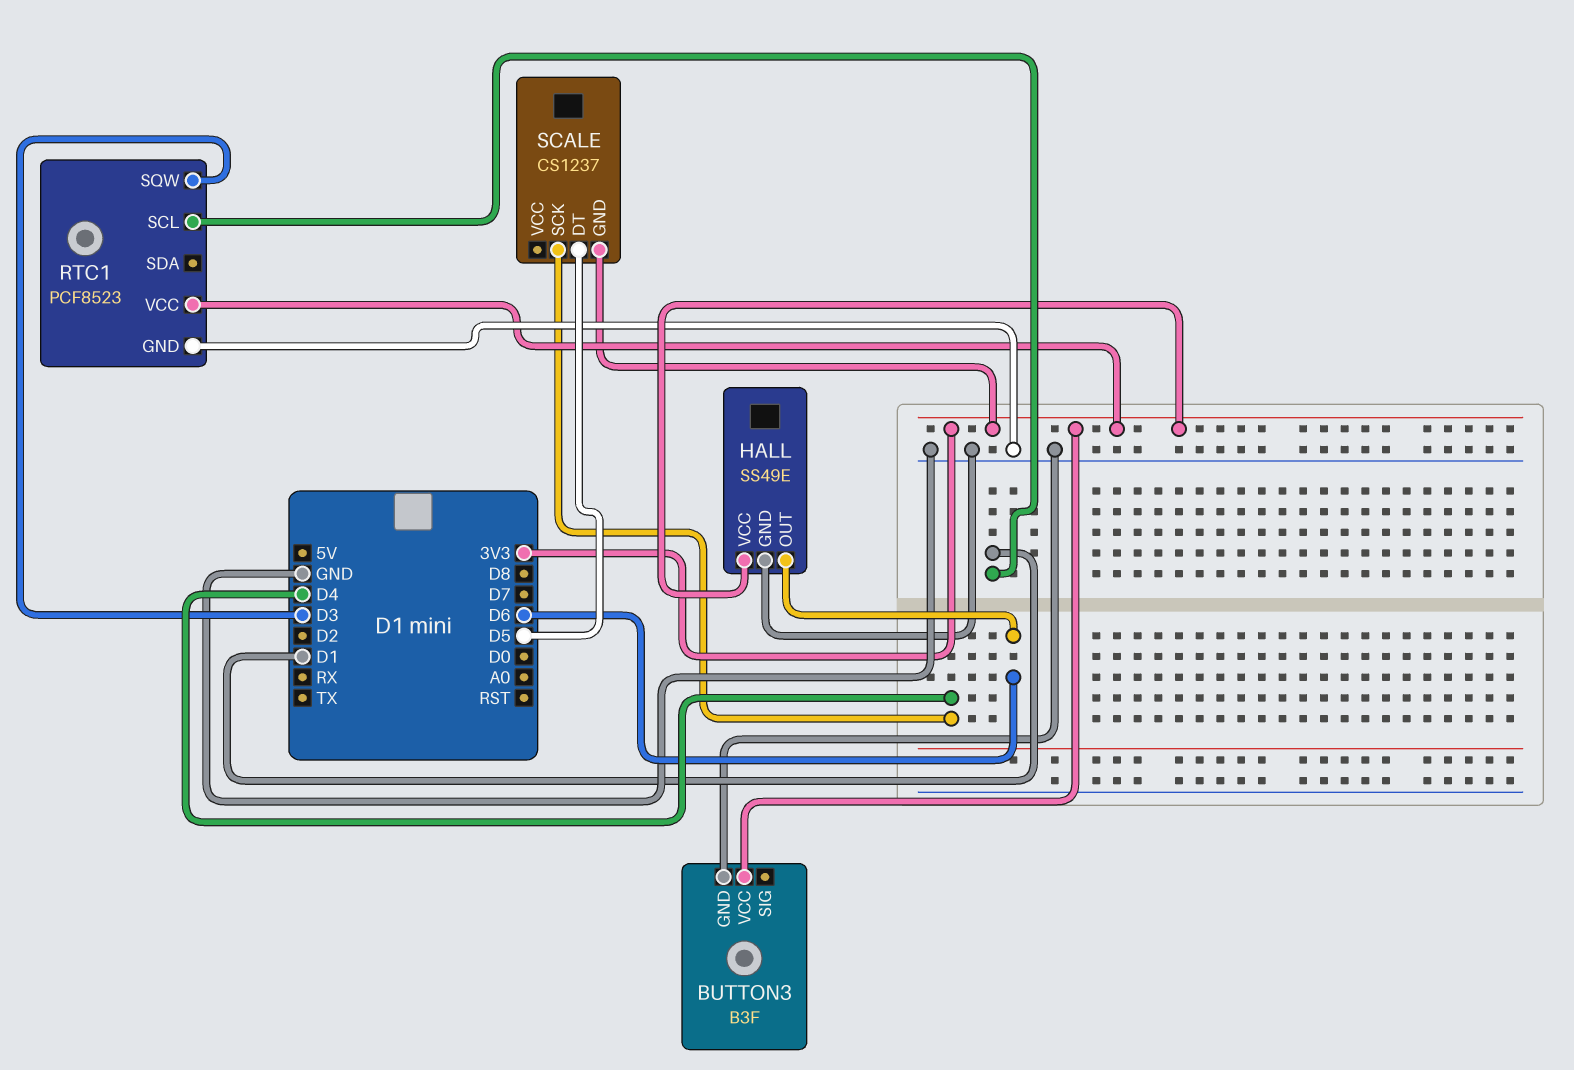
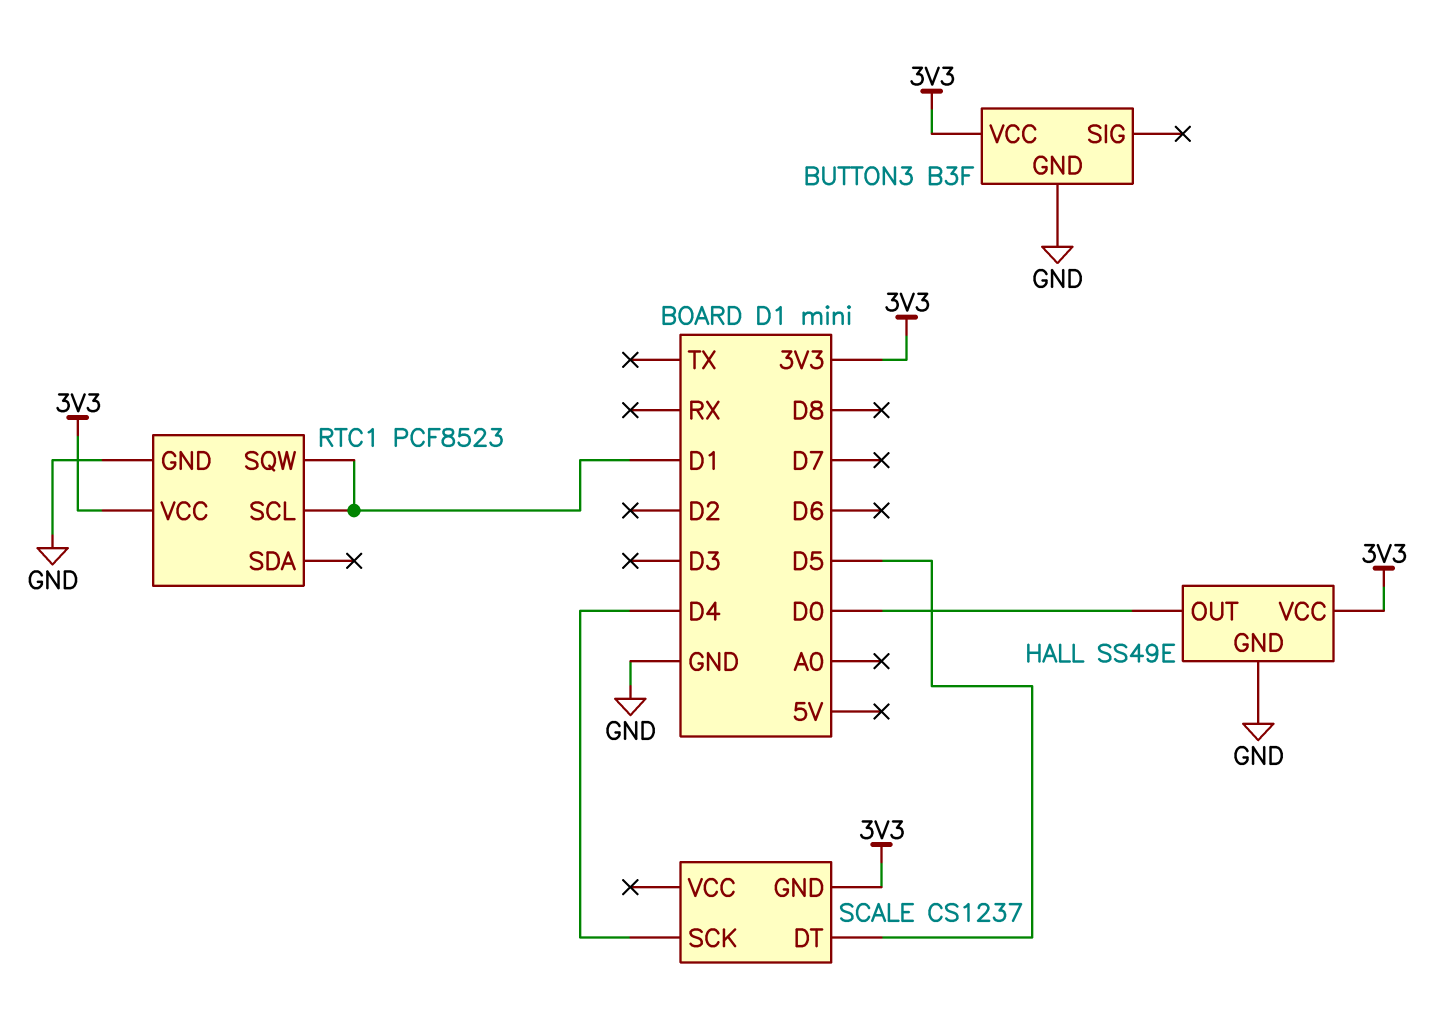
HALL pin OUT: D6 -> D0
RTC1 pin SQW: D3 -> D1

